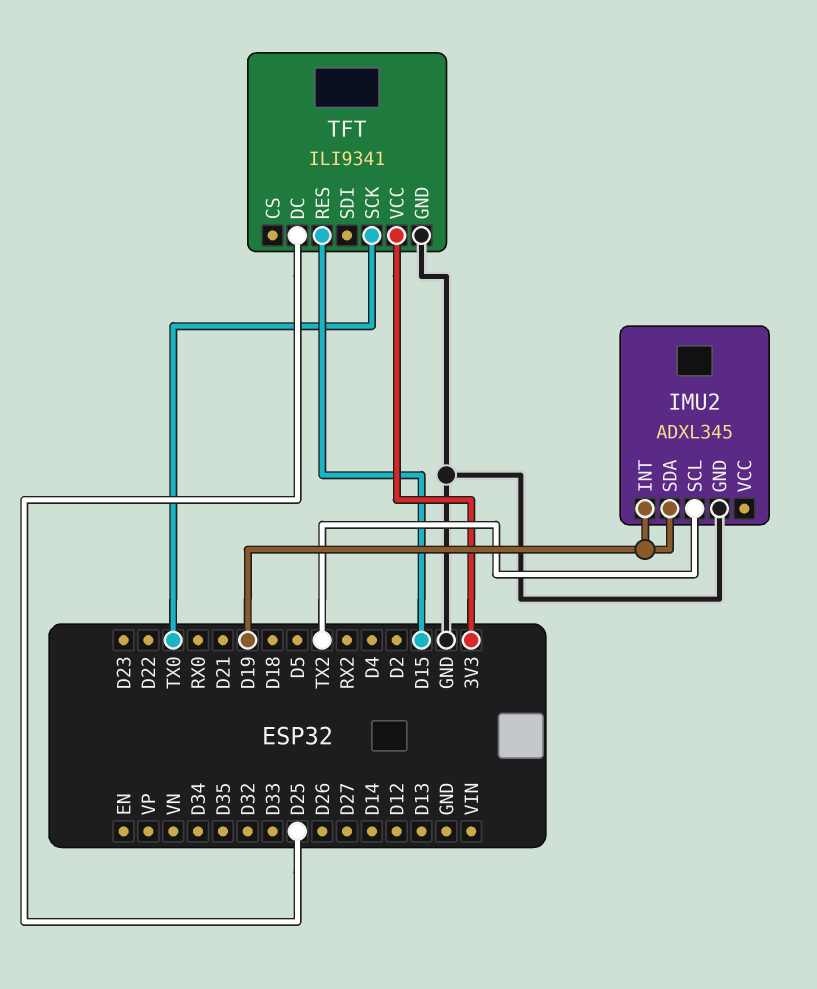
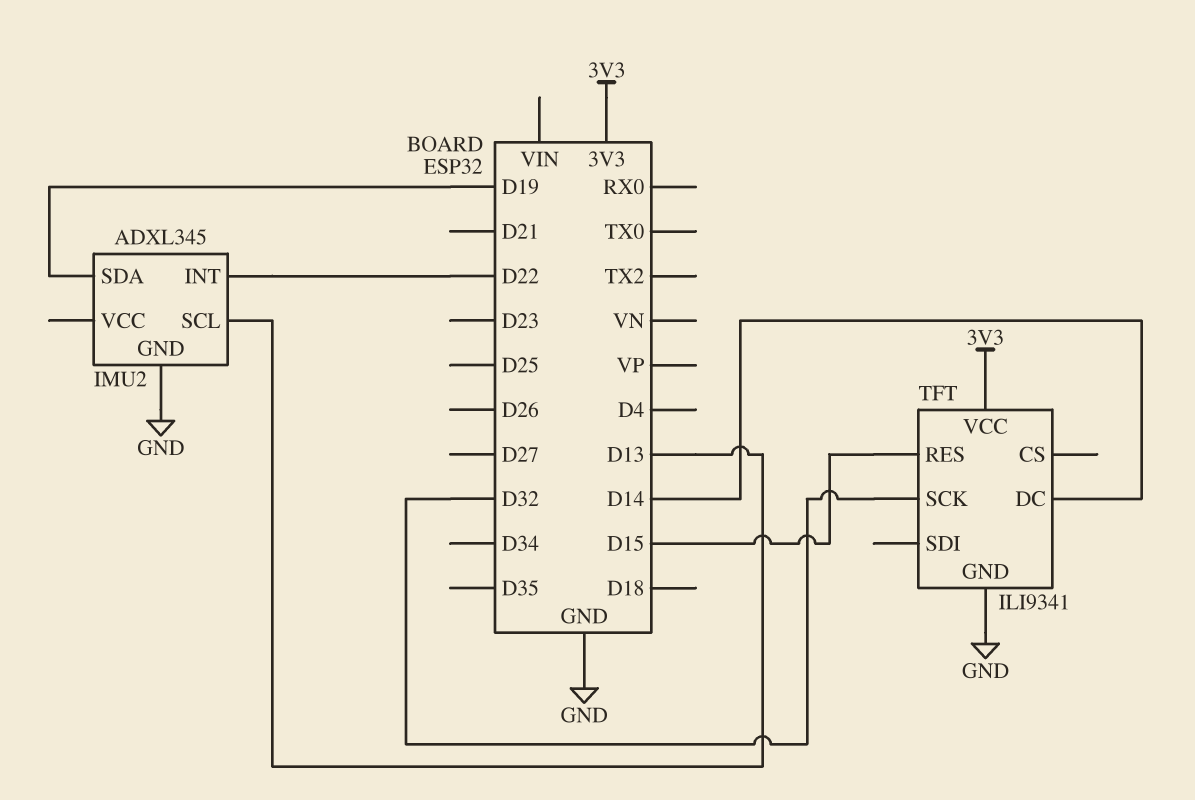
IMU2 pin INT: D19 -> D22
IMU2 pin SCL: TX2 -> D13
TFT pin DC: D25 -> D14
TFT pin SCK: TX0 -> D32

